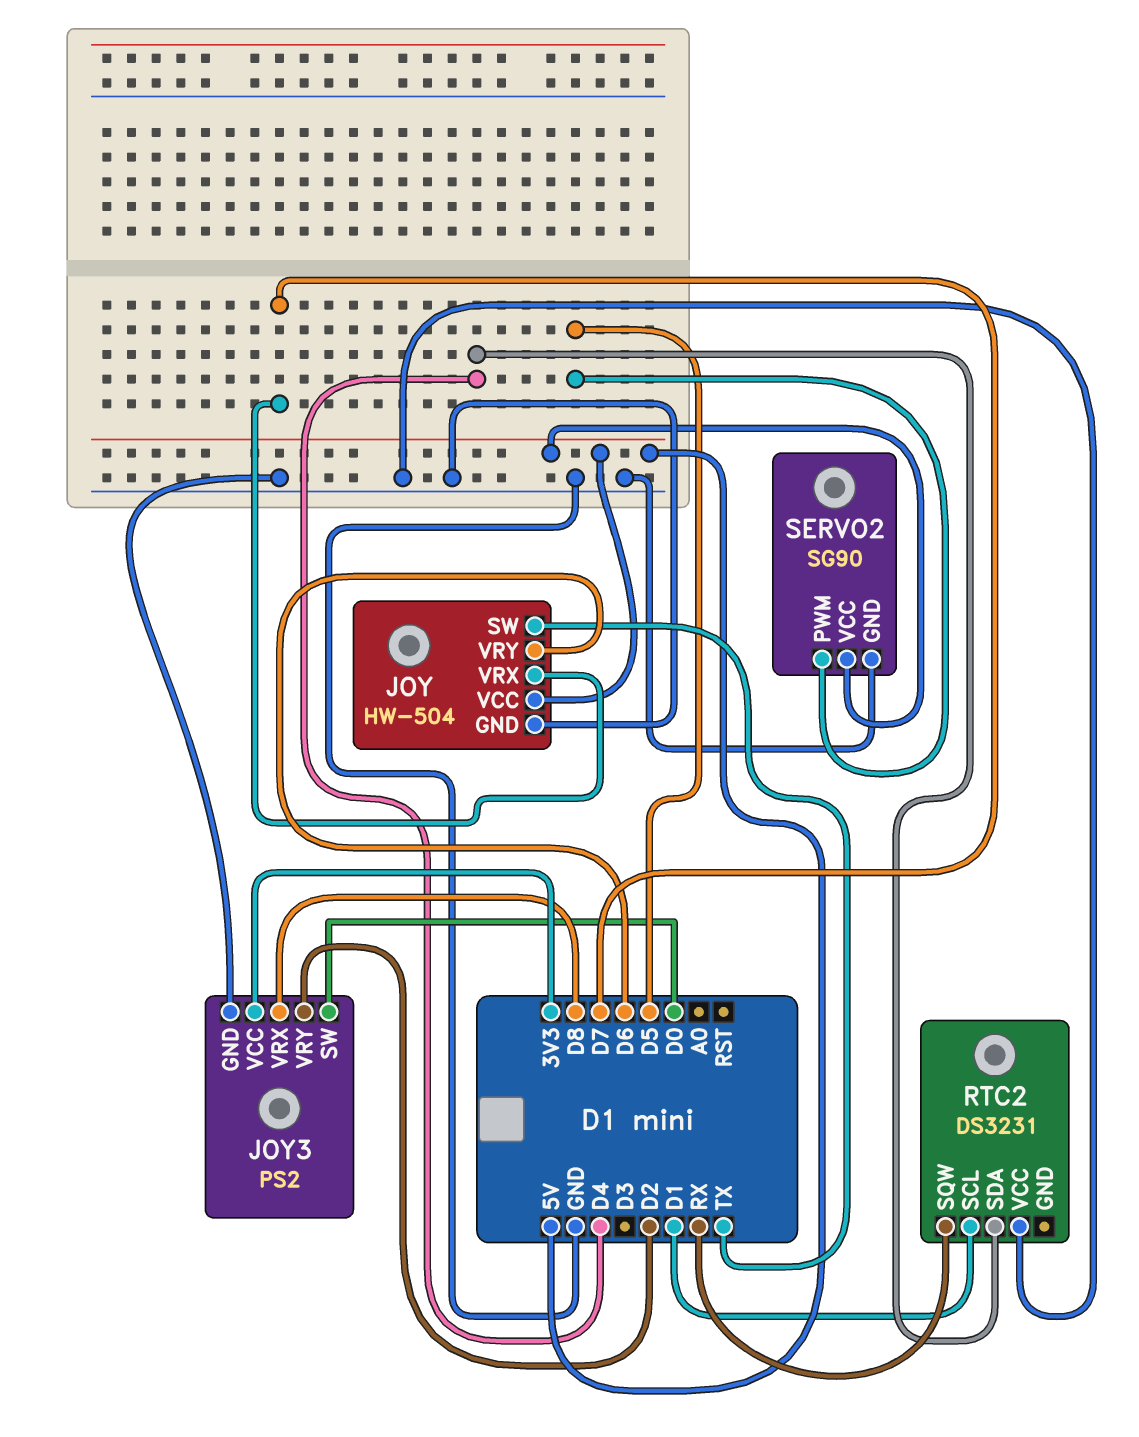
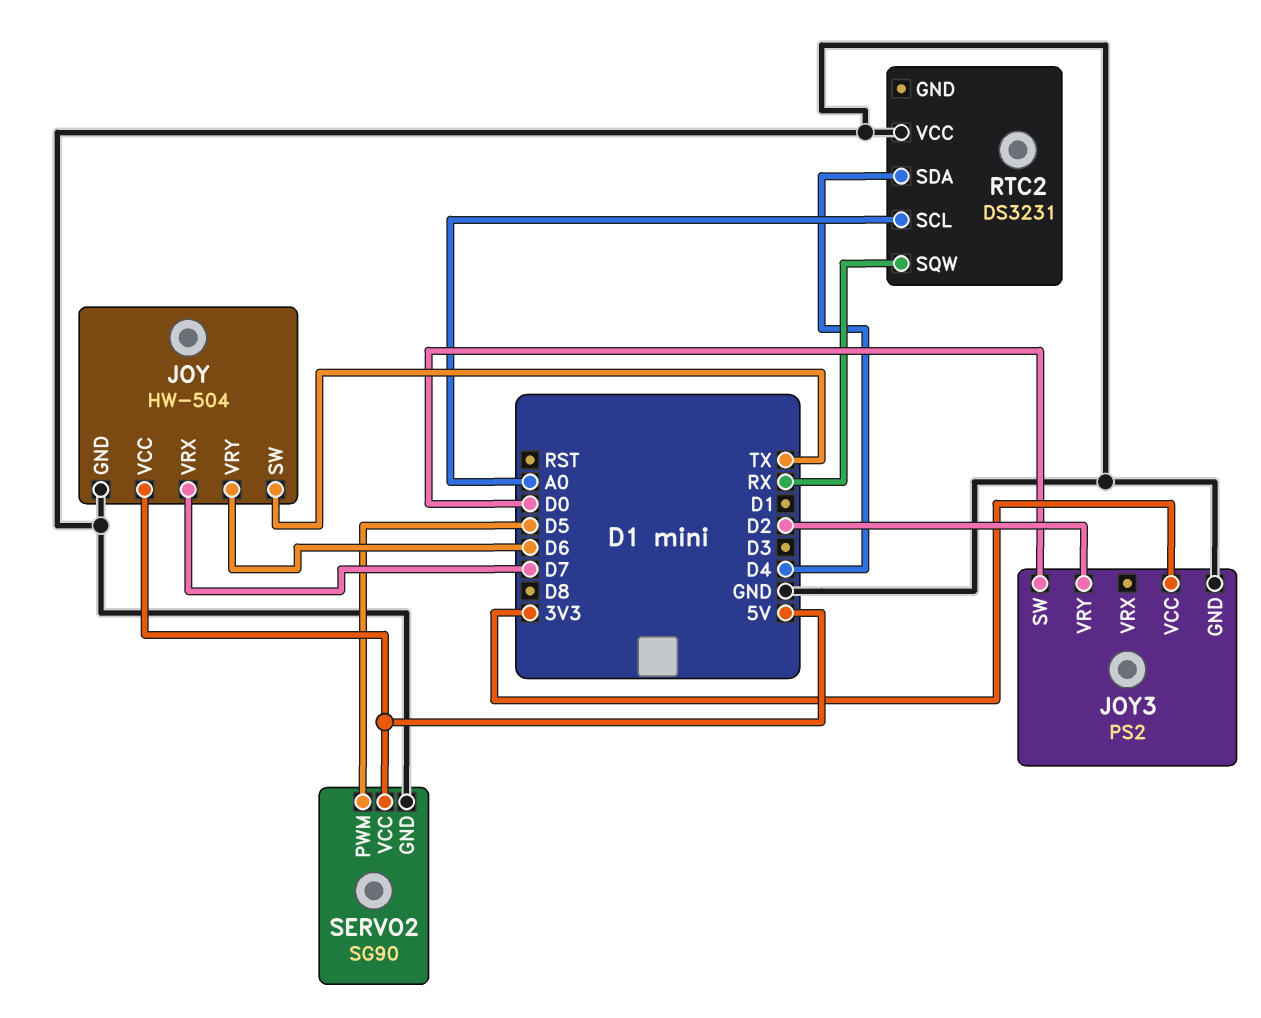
JOY3 pin VRX: D8 -> none
RTC2 pin SCL: D1 -> A0

